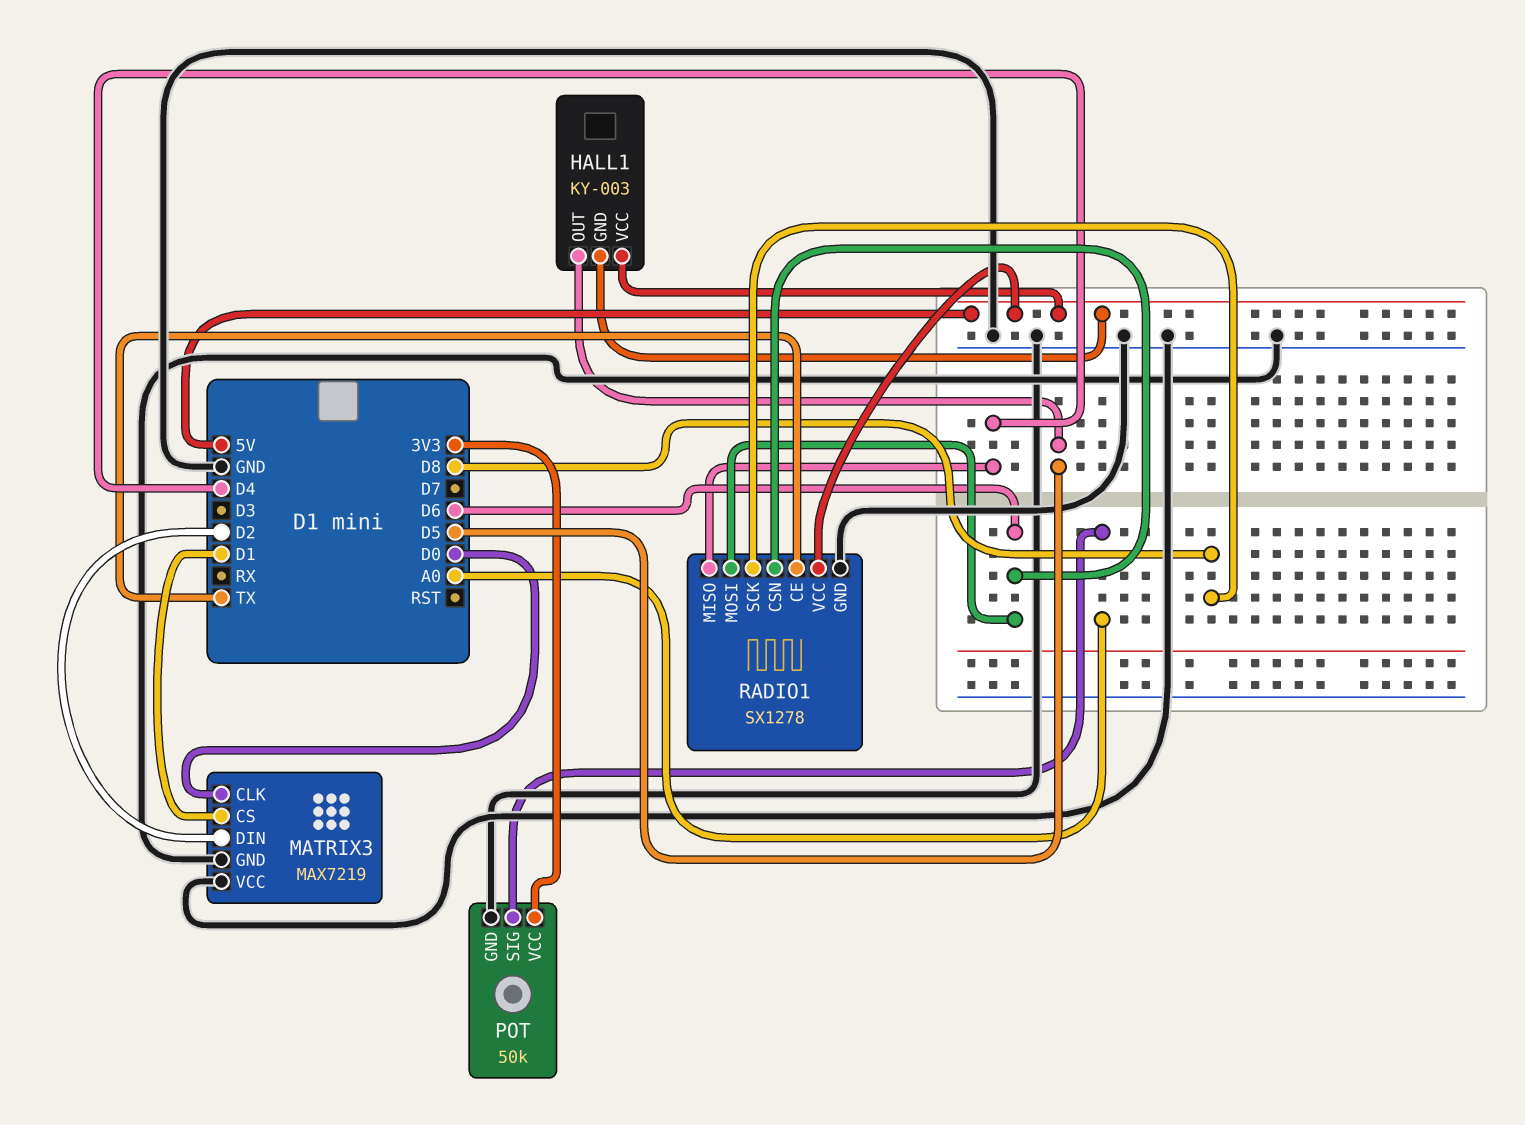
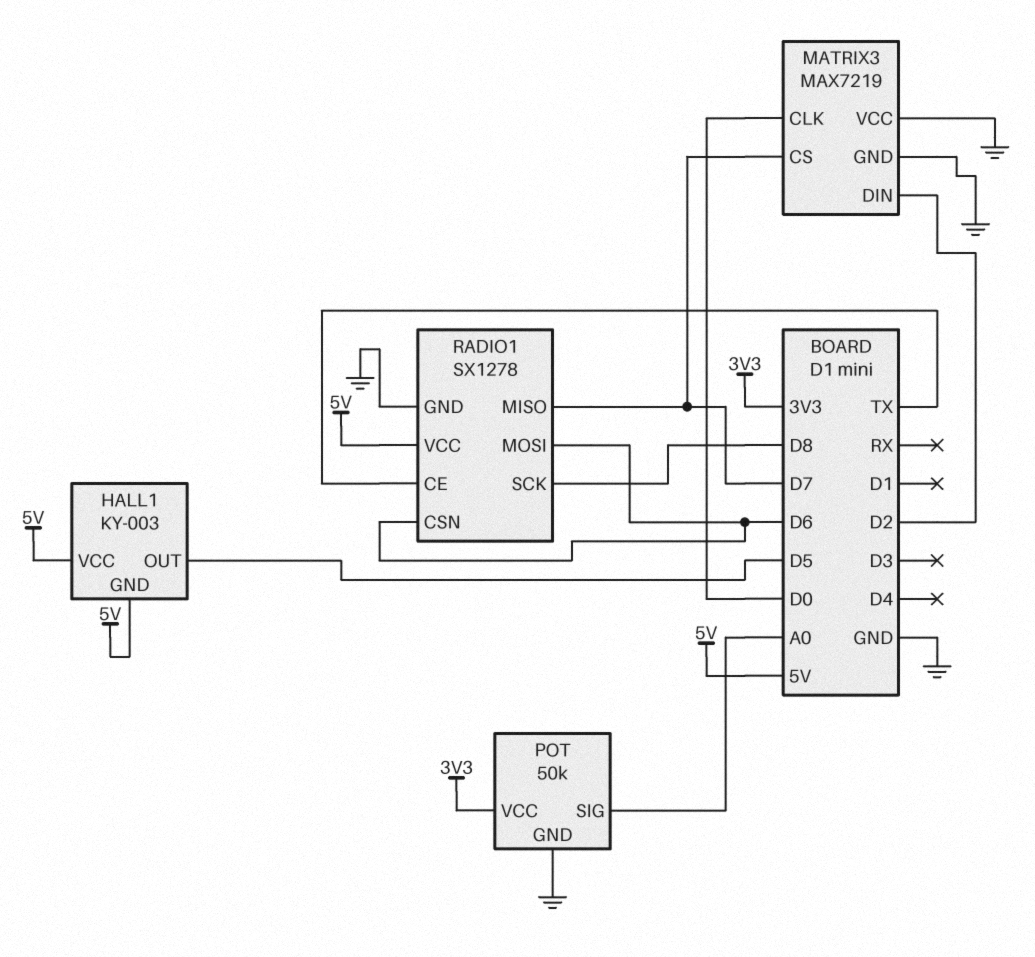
MATRIX3 pin CS: D1 -> D7
RADIO1 pin MISO: D4 -> D7

